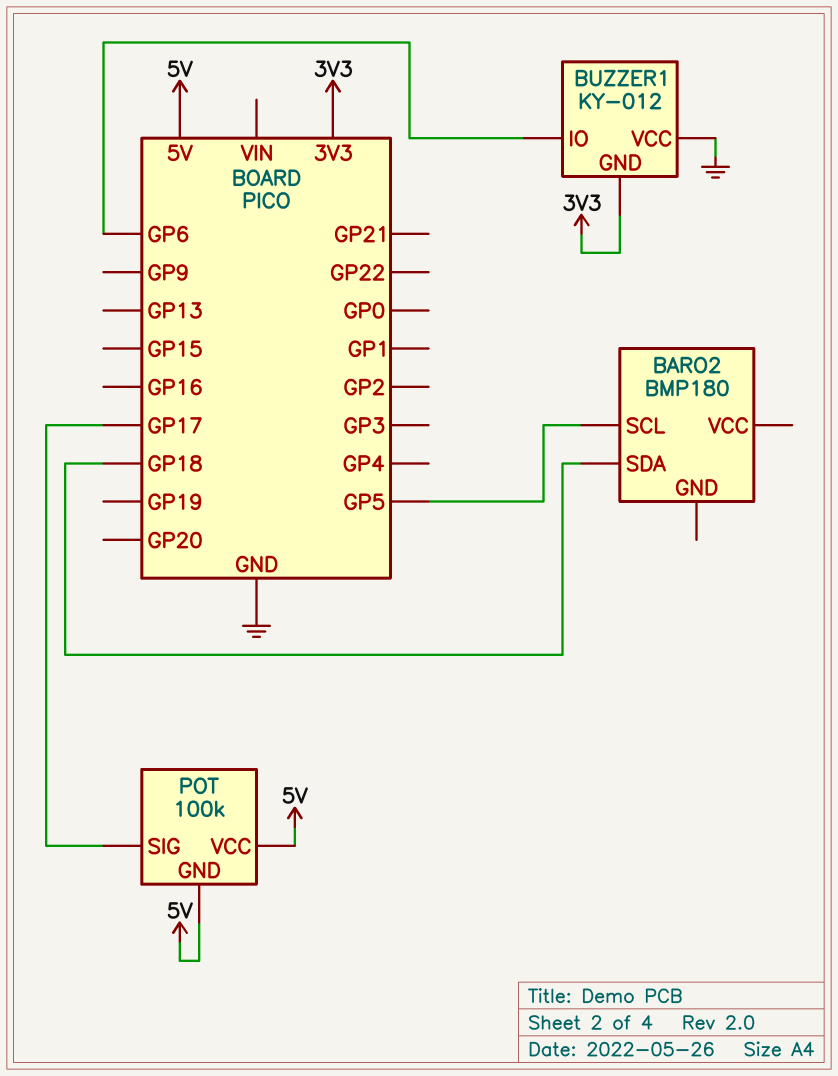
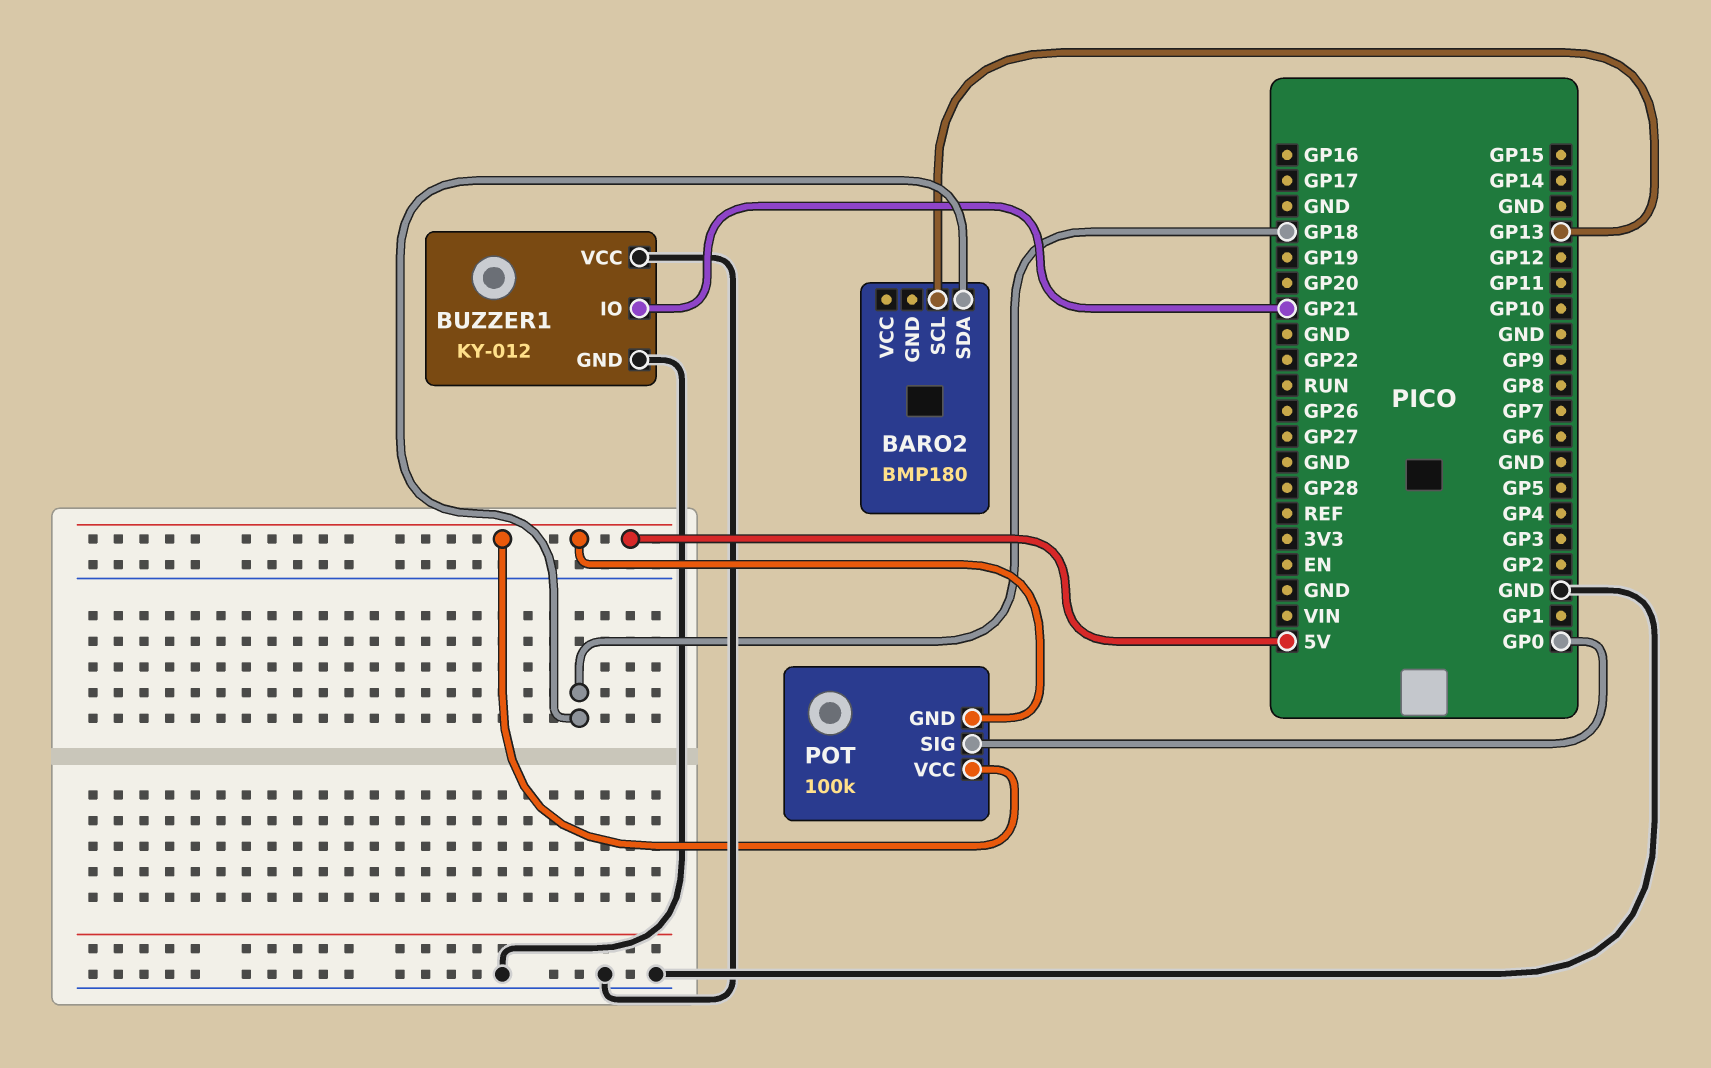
BARO2 pin SCL: GP5 -> GP13
BUZZER1 pin GND: 3V3 -> GND
BUZZER1 pin IO: GP6 -> GP21
POT pin SIG: GP17 -> GP0

